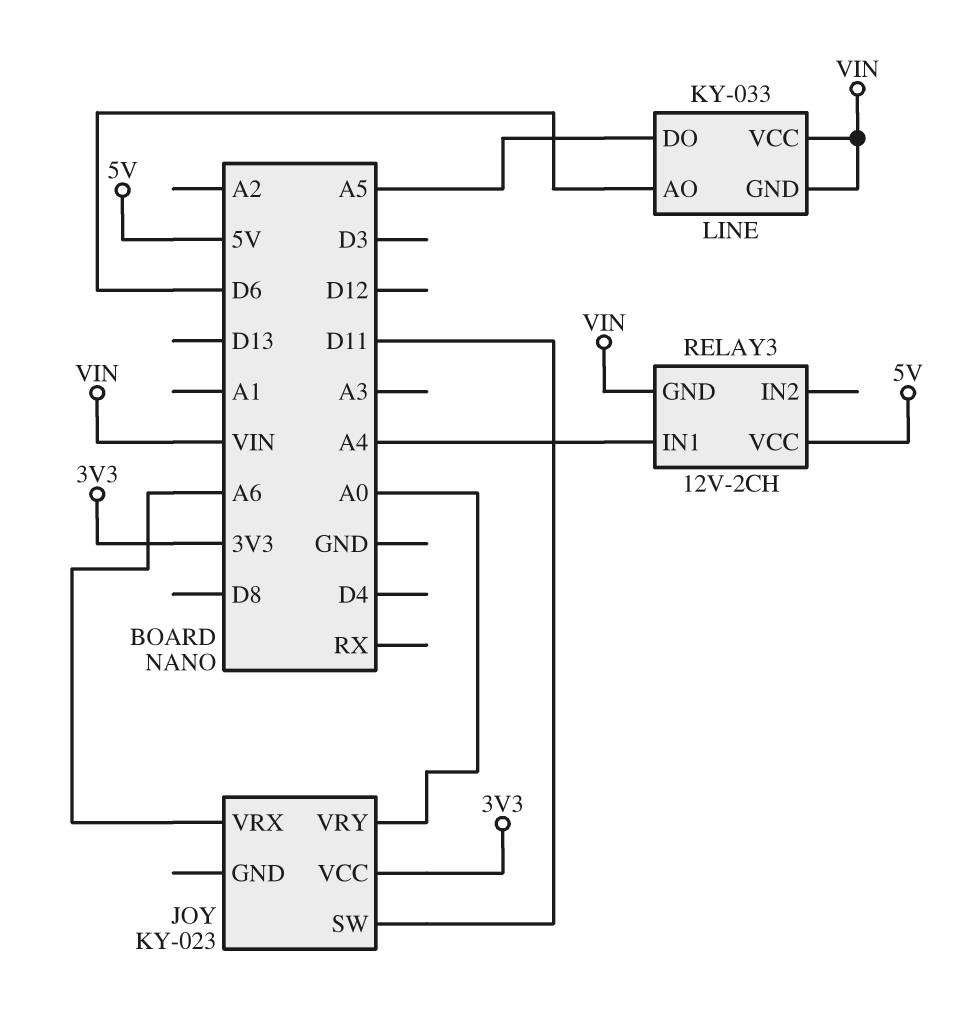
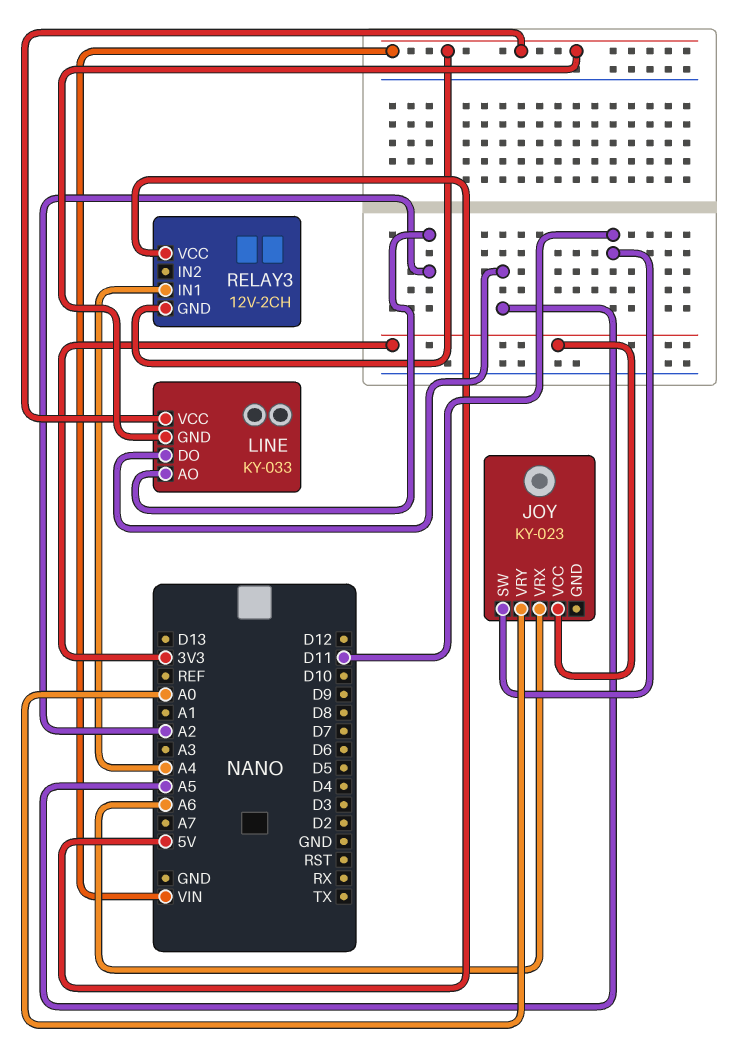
LINE pin AO: D6 -> A2

